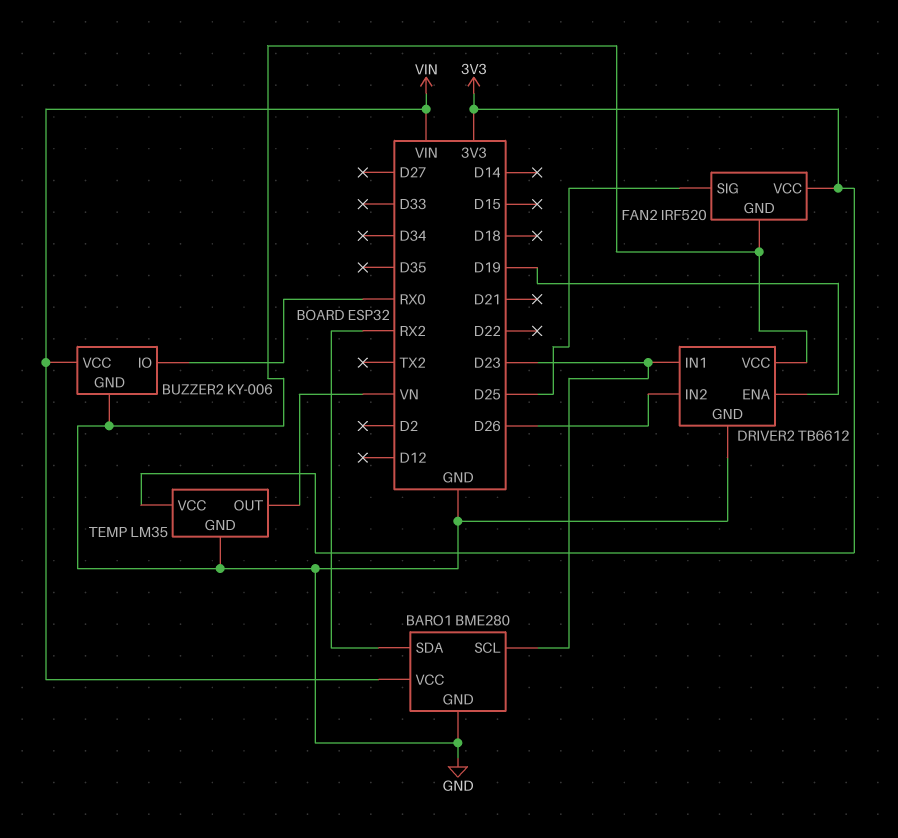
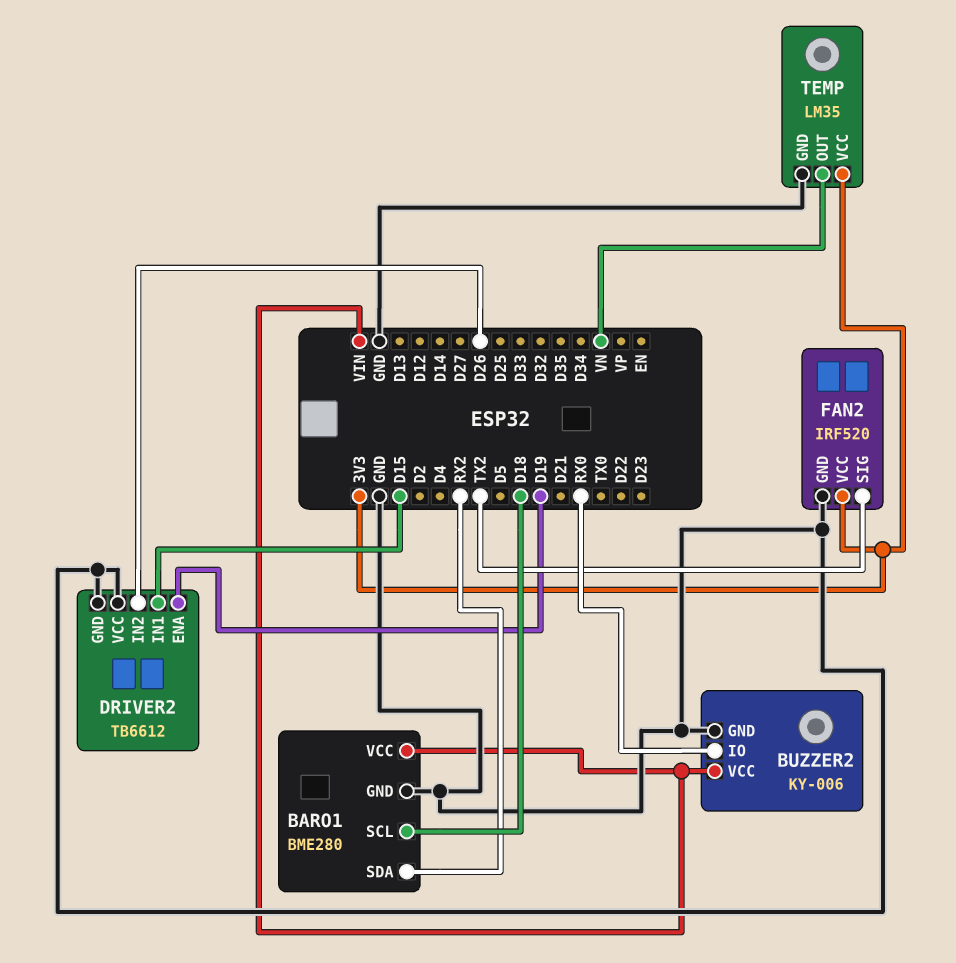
BARO1 pin SCL: D23 -> D18
DRIVER2 pin IN1: D23 -> D15
FAN2 pin SIG: D25 -> TX2

